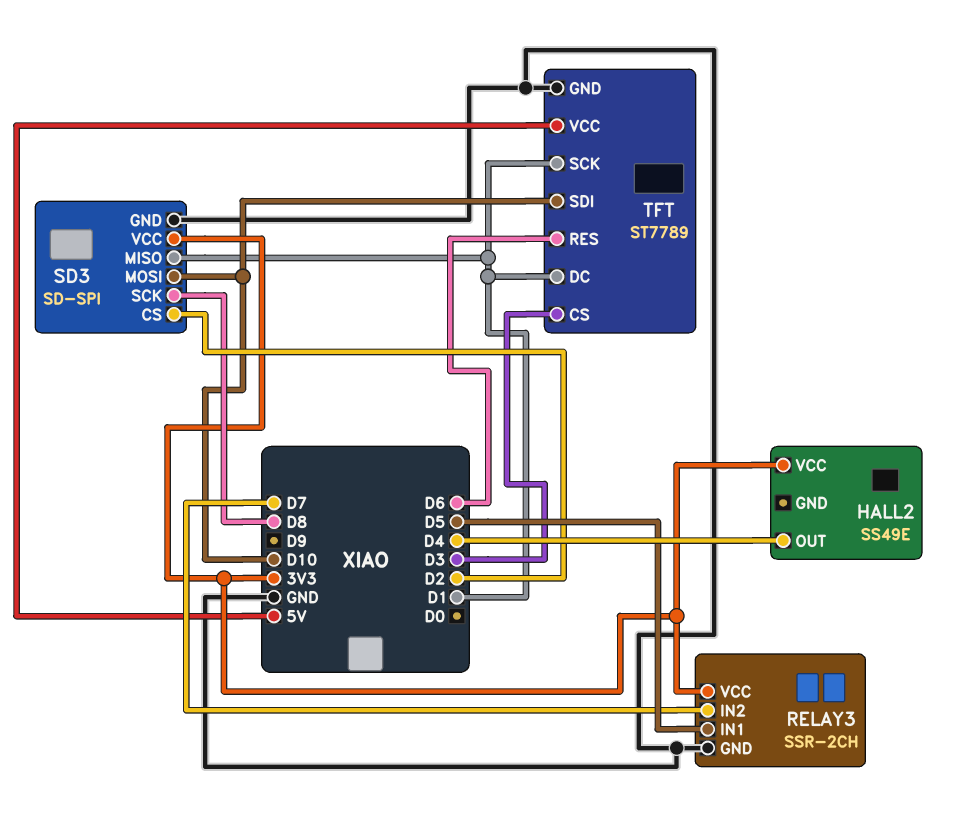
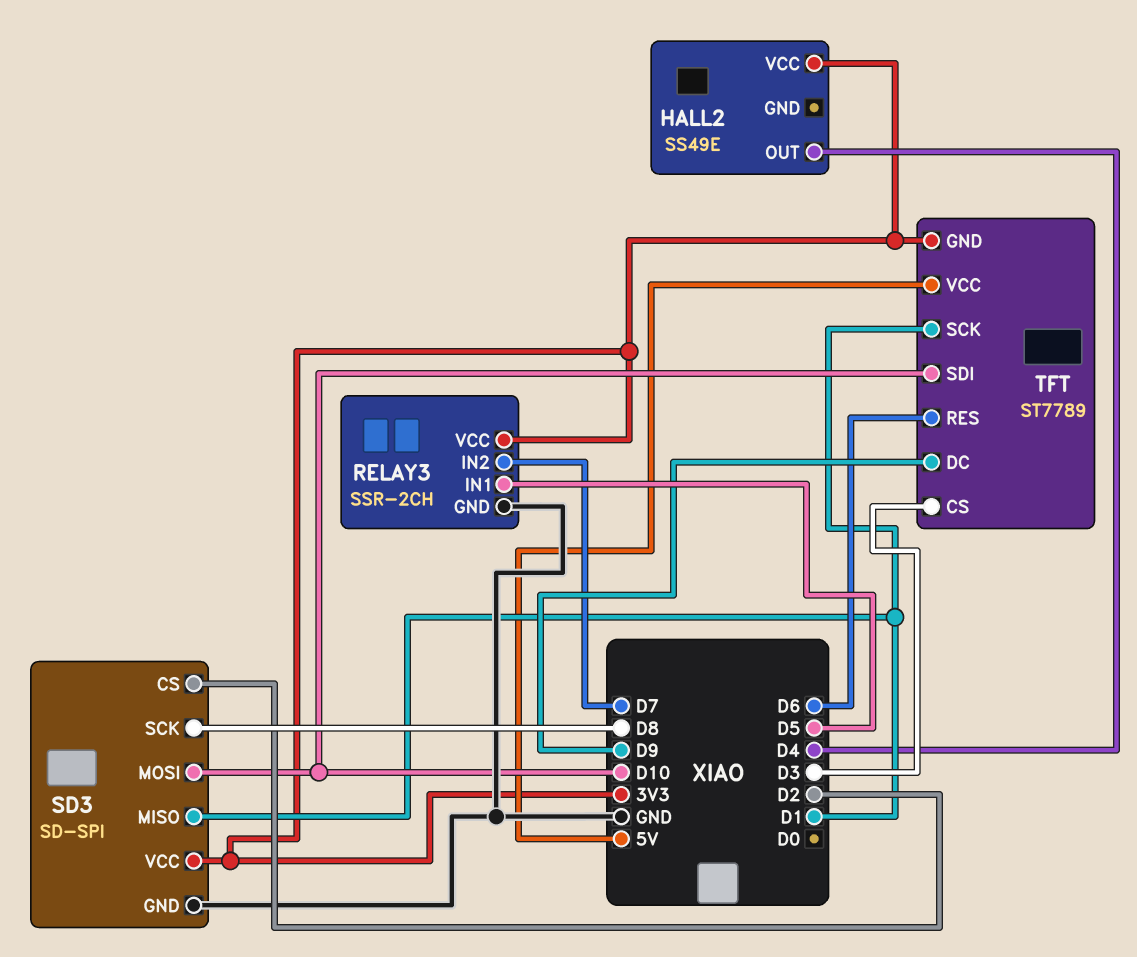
TFT pin DC: D1 -> D9
TFT pin GND: GND -> 3V3

